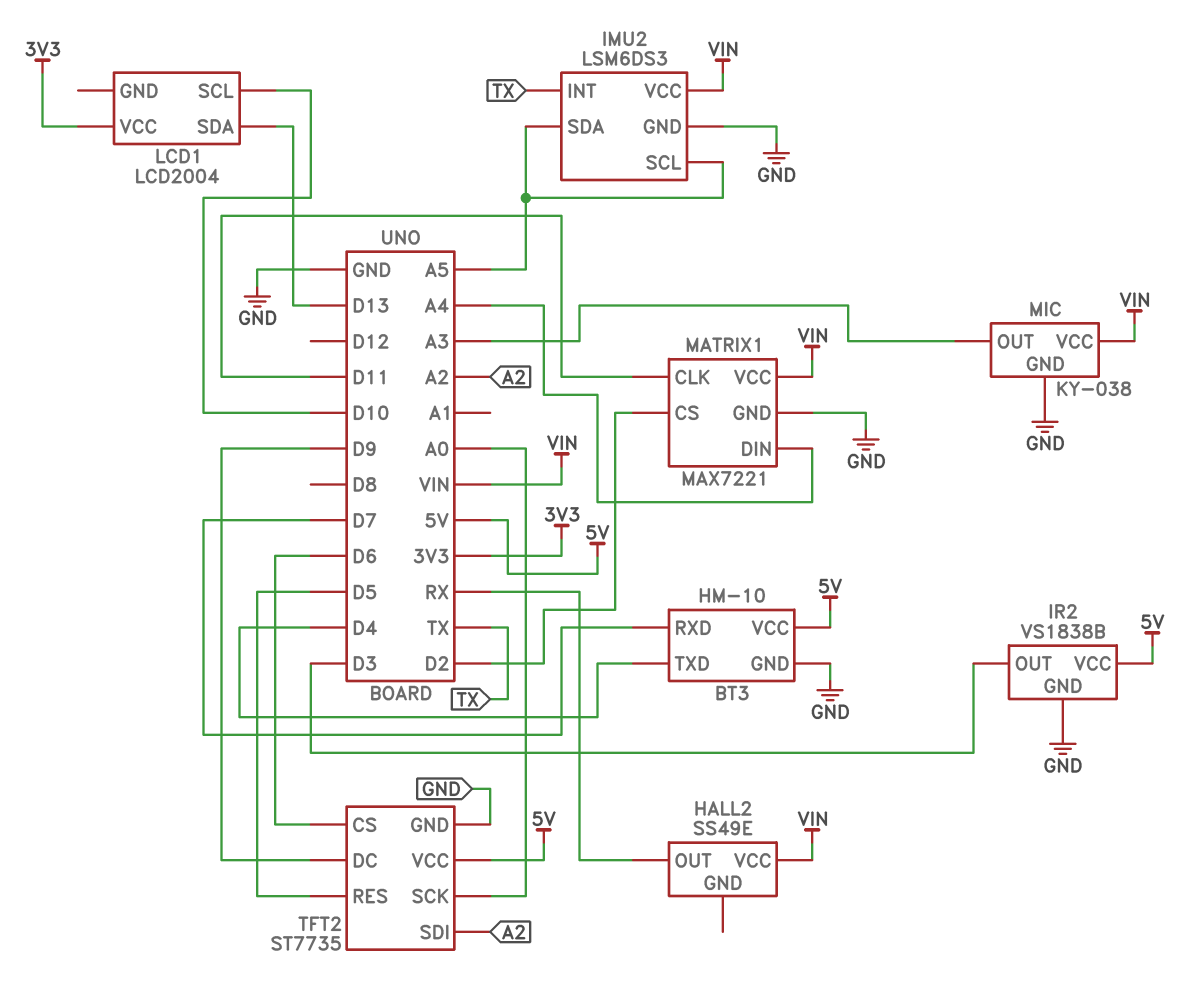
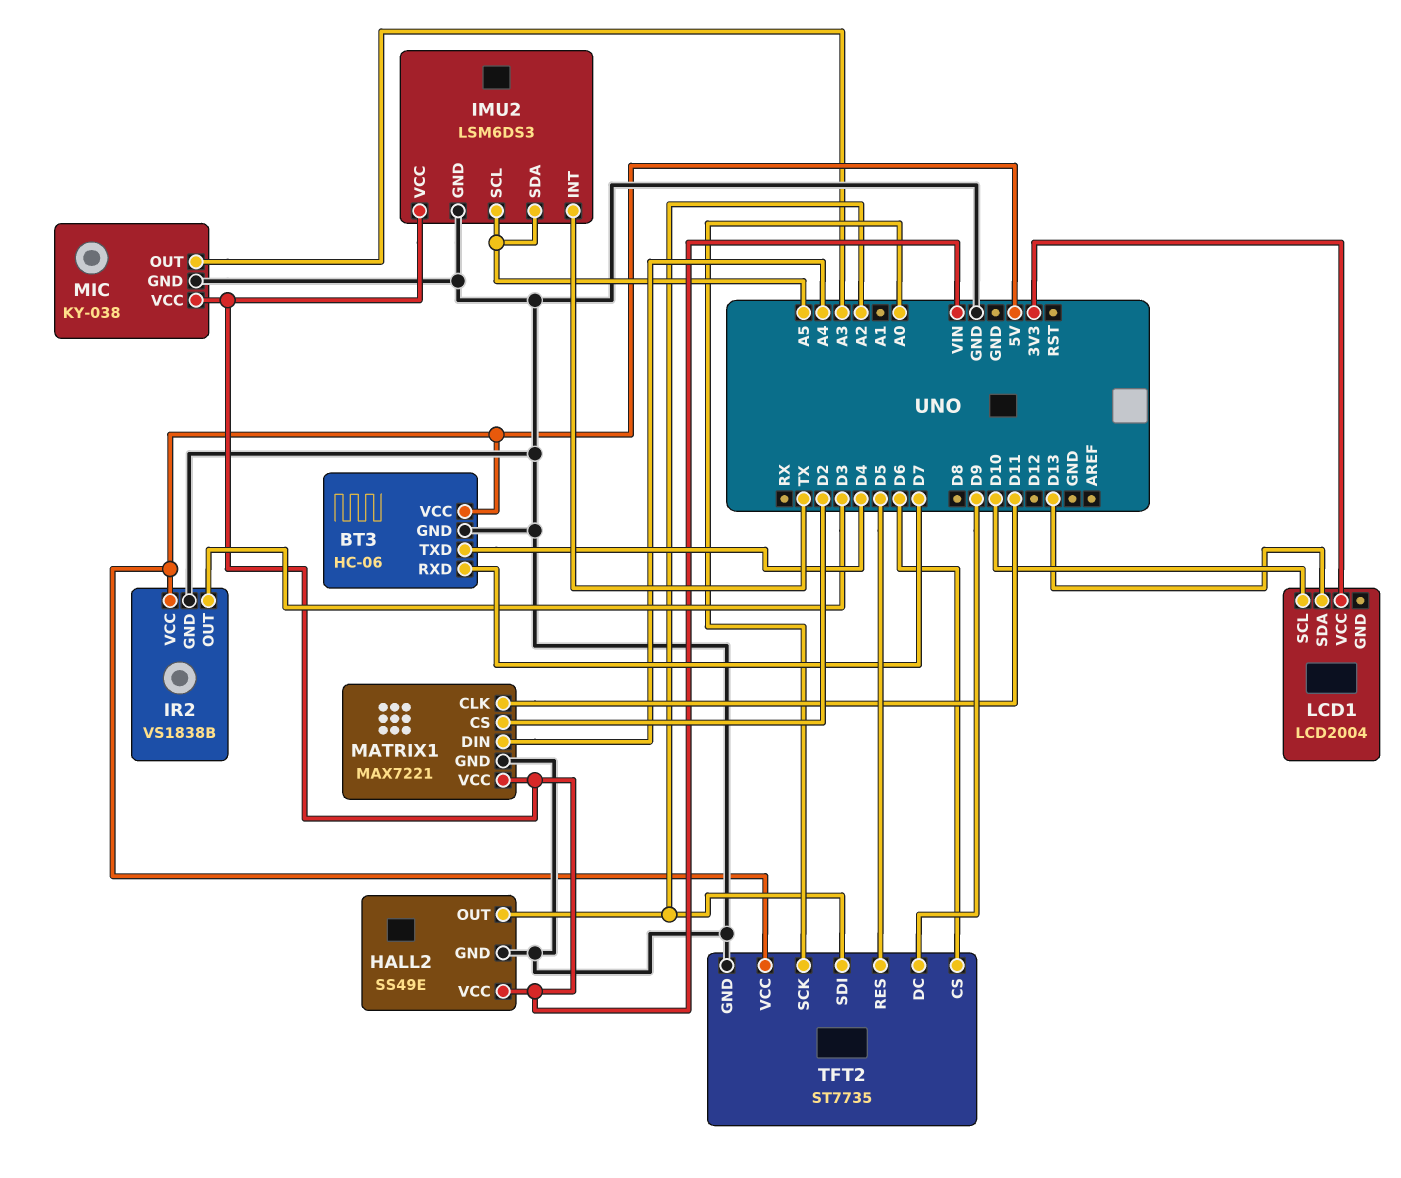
BT3: HM-10 -> HC-06
HALL2 pin GND: none -> GND
HALL2 pin OUT: RX -> A2

